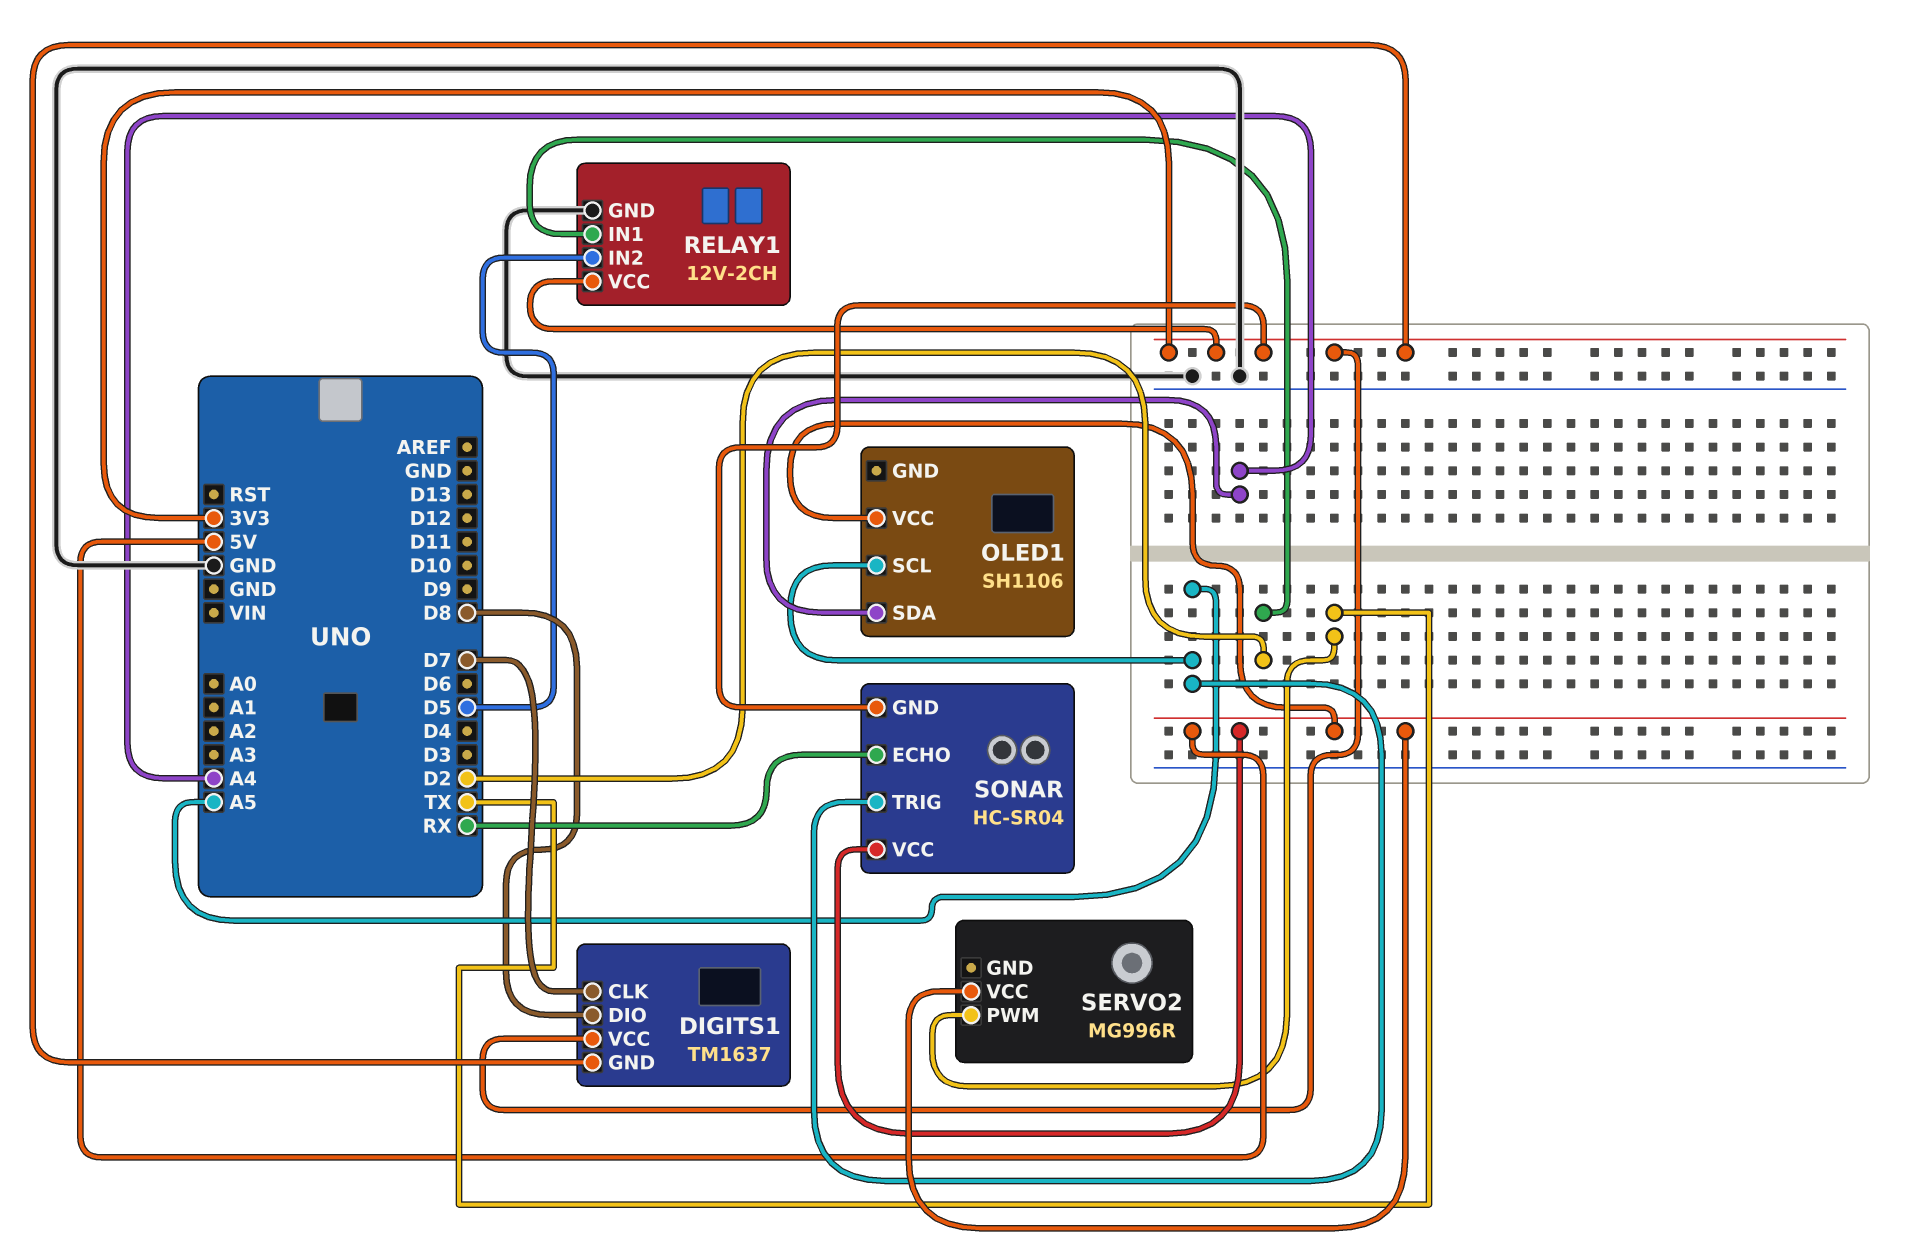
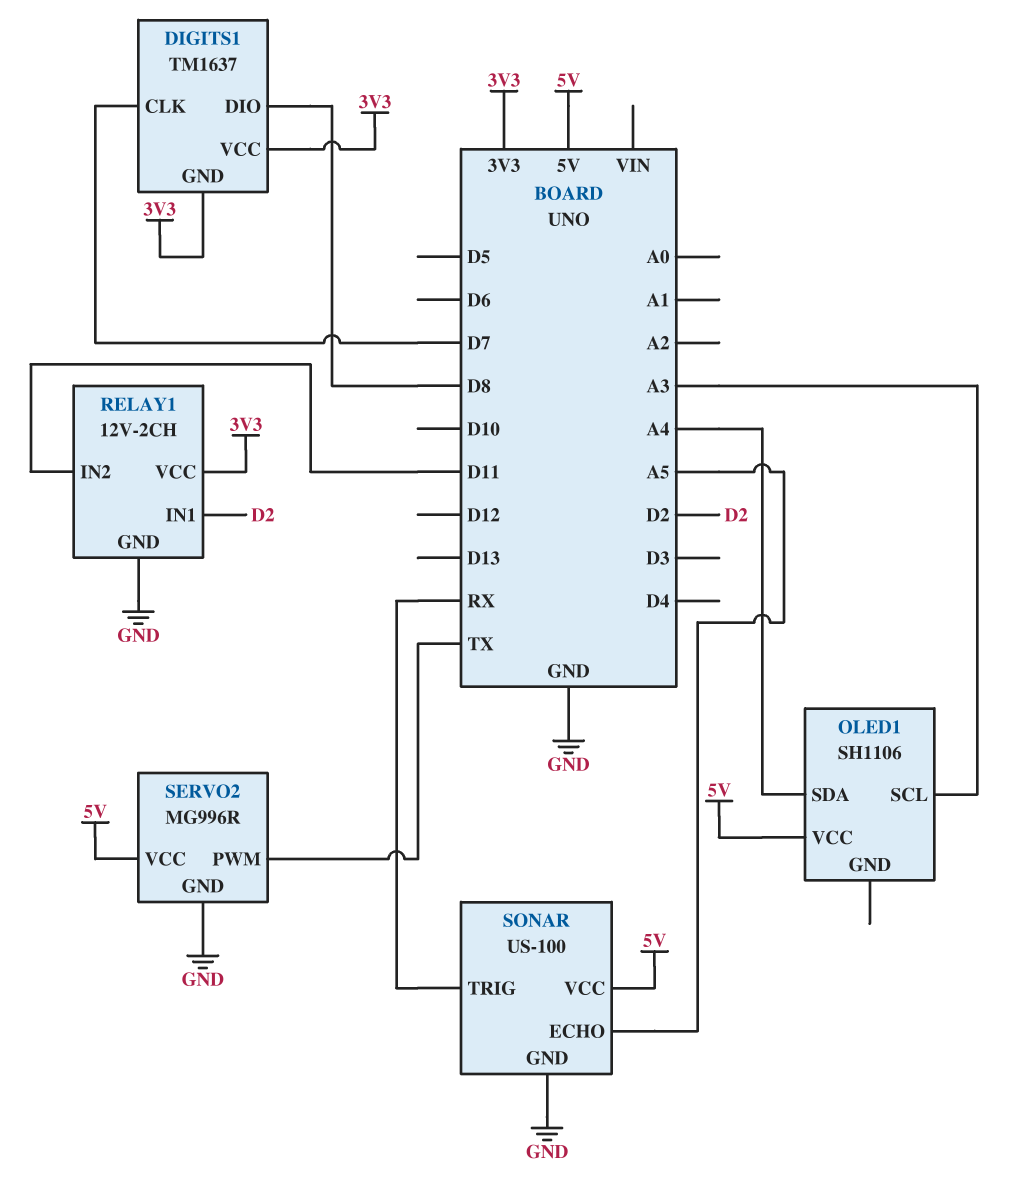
OLED1 pin SCL: A5 -> A3
RELAY1 pin IN2: D5 -> D11
SERVO2 pin GND: none -> GND
SONAR: HC-SR04 -> US-100
SONAR pin ECHO: RX -> A5
SONAR pin GND: 3V3 -> GND
SONAR pin TRIG: A5 -> RX

